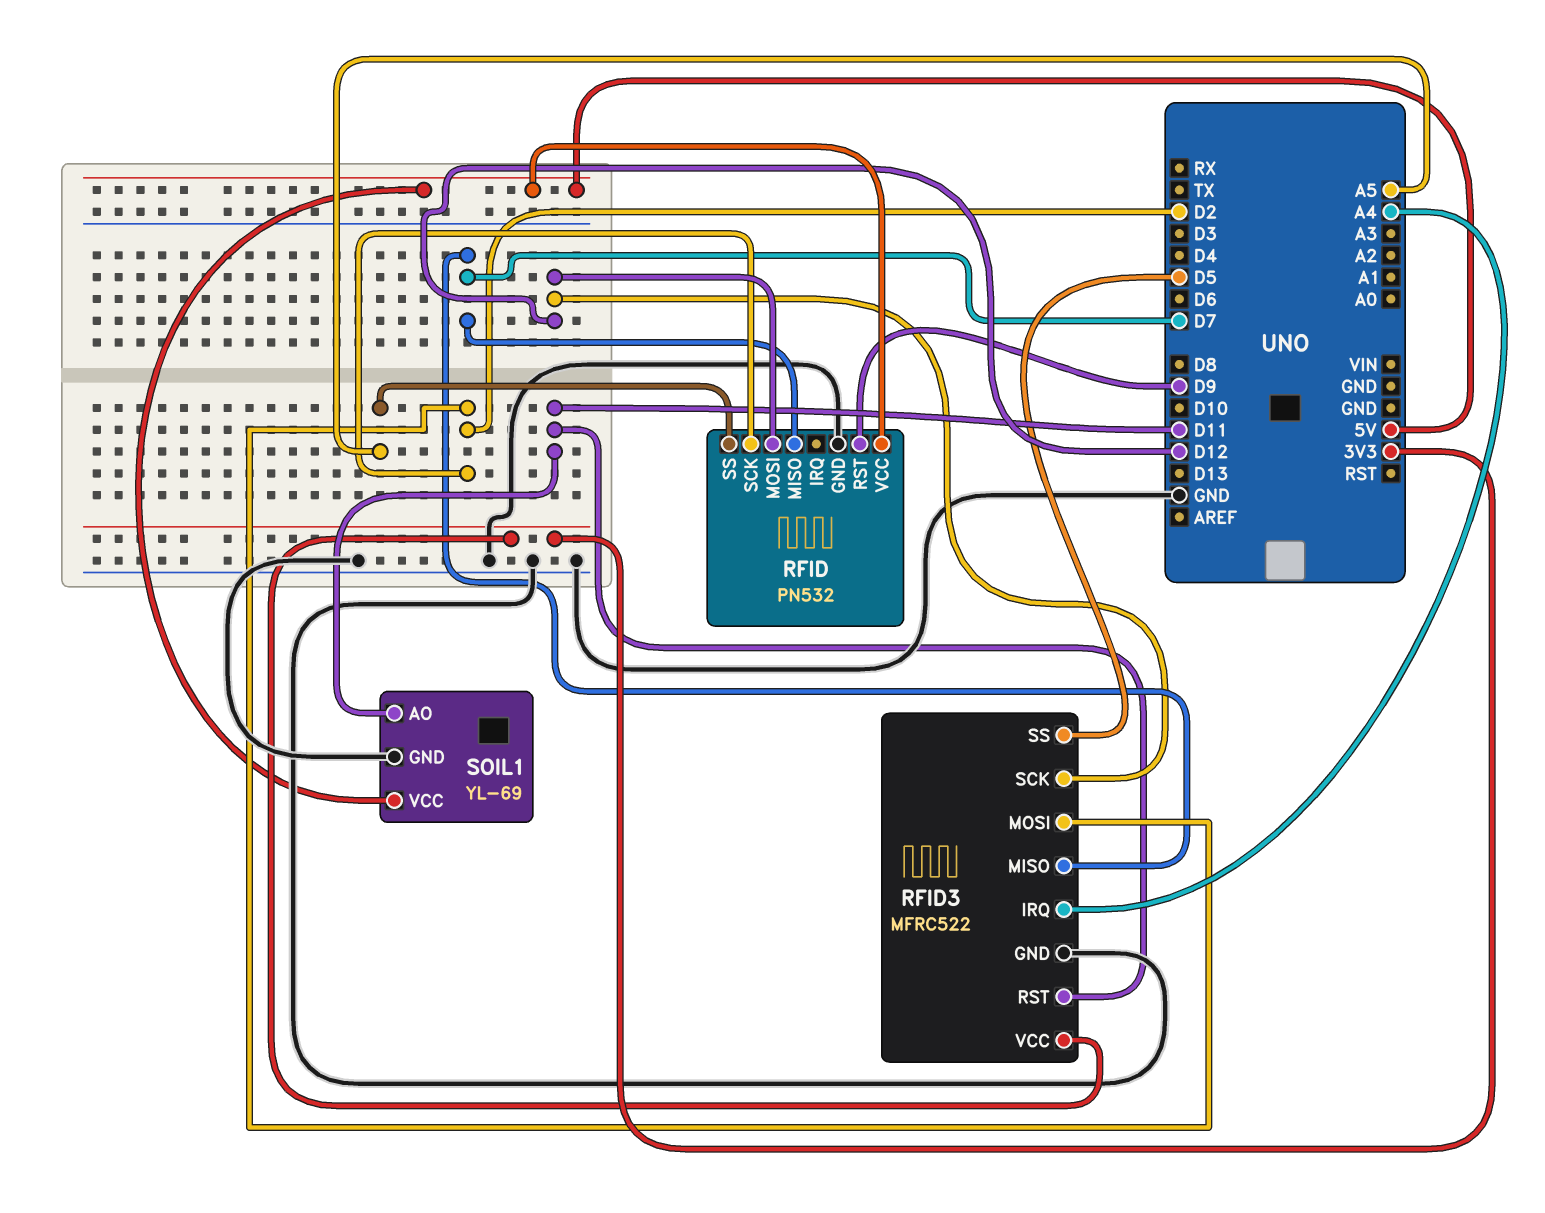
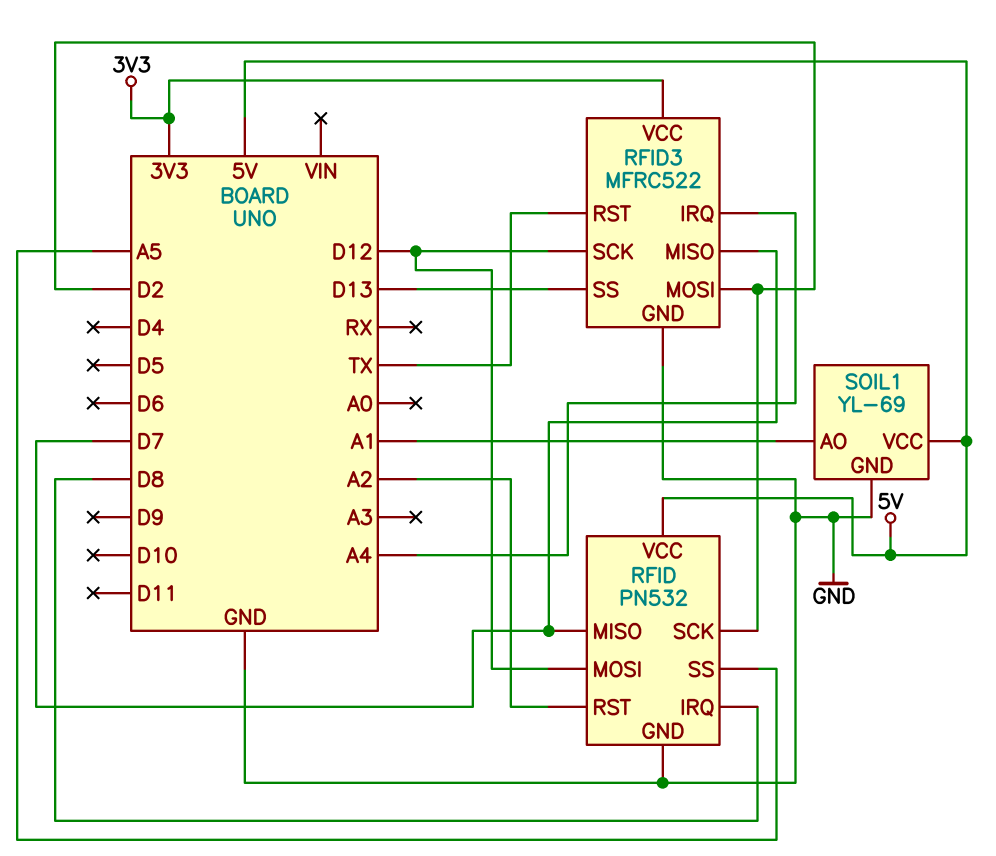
RFID pin IRQ: none -> D8
RFID pin RST: D9 -> A2
RFID3 pin RST: D11 -> TX
RFID3 pin SS: D5 -> D13
SOIL1 pin AO: D11 -> A1

